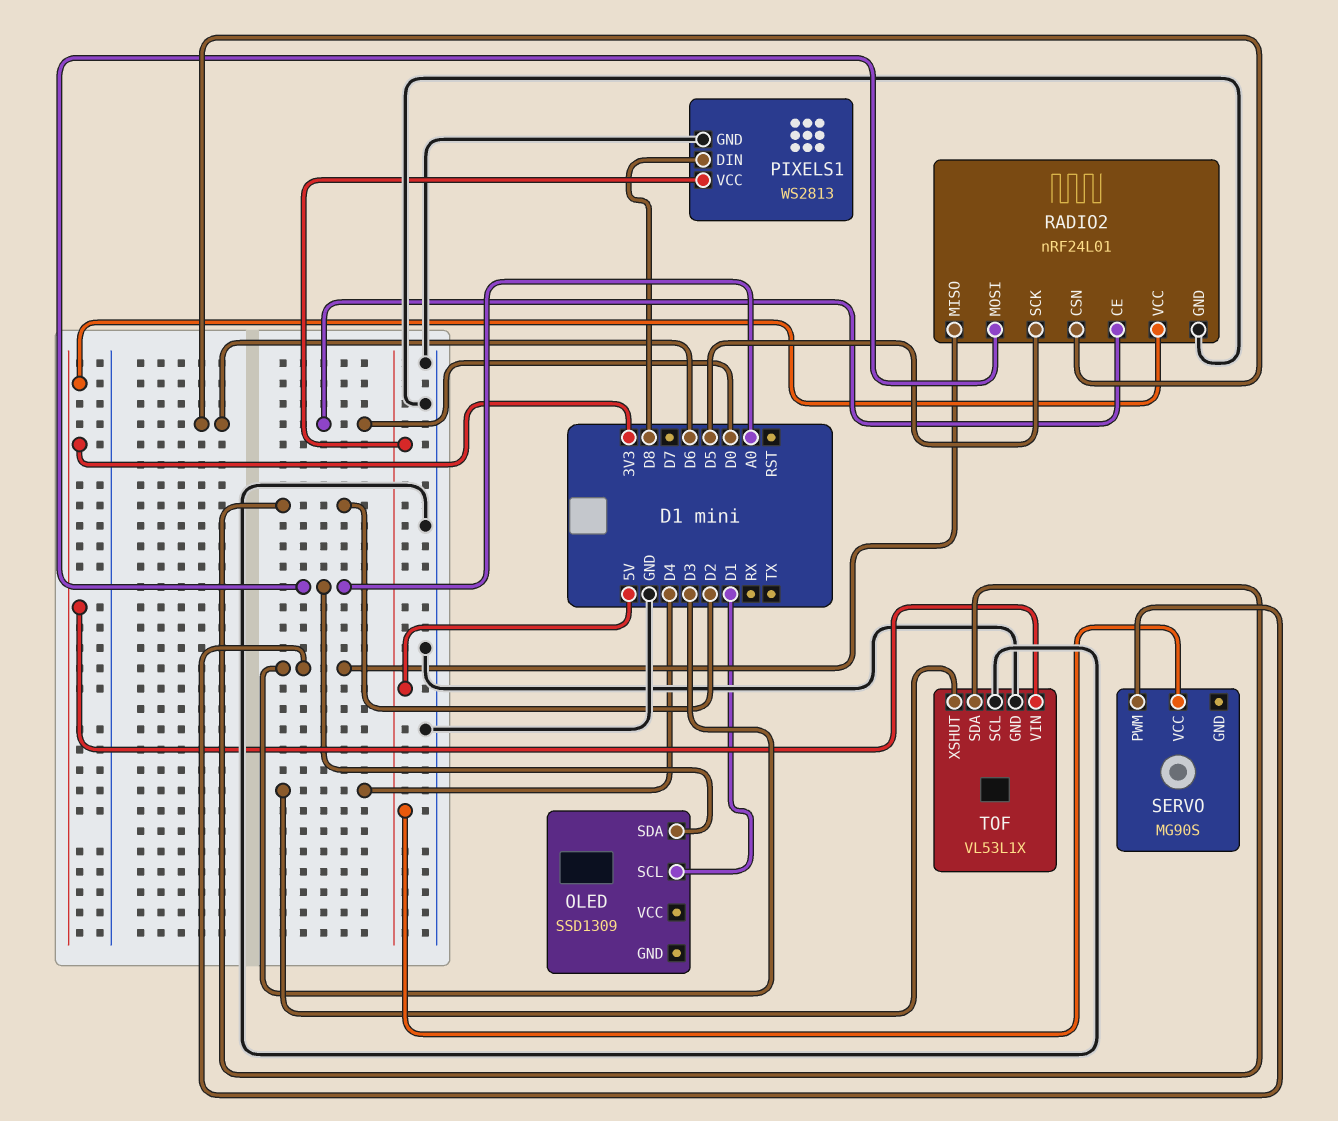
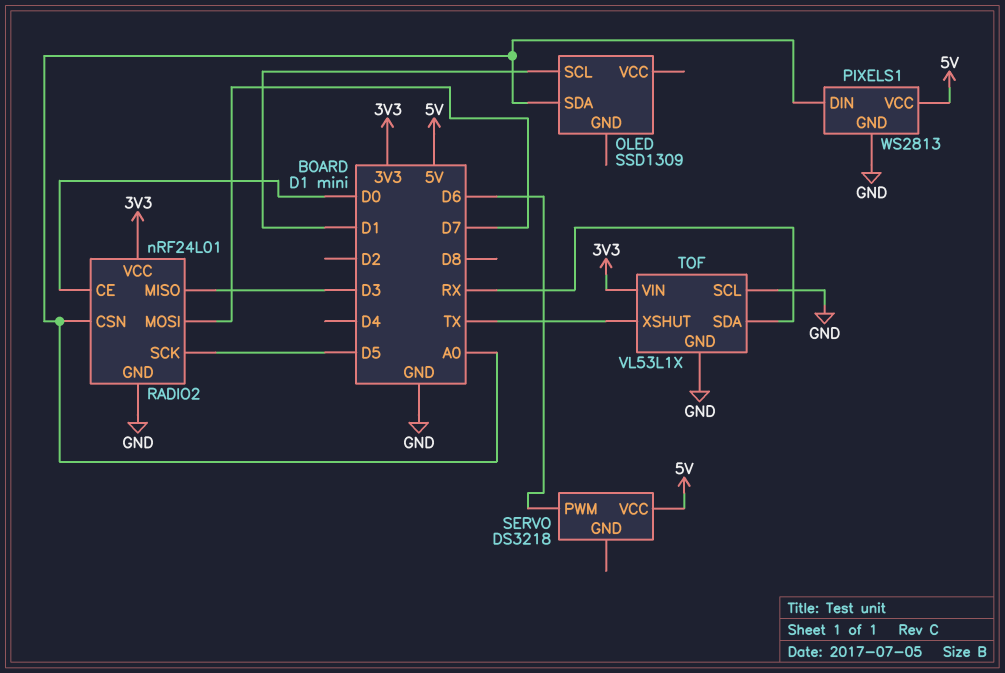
PIXELS1 pin DIN: D8 -> A0
RADIO2 pin CSN: D6 -> A0
RADIO2 pin MOSI: A0 -> D7
SERVO: MG90S -> DS3218
SERVO pin PWM: D3 -> D6
TOF pin SDA: D2 -> RX
TOF pin XSHUT: D4 -> TX

